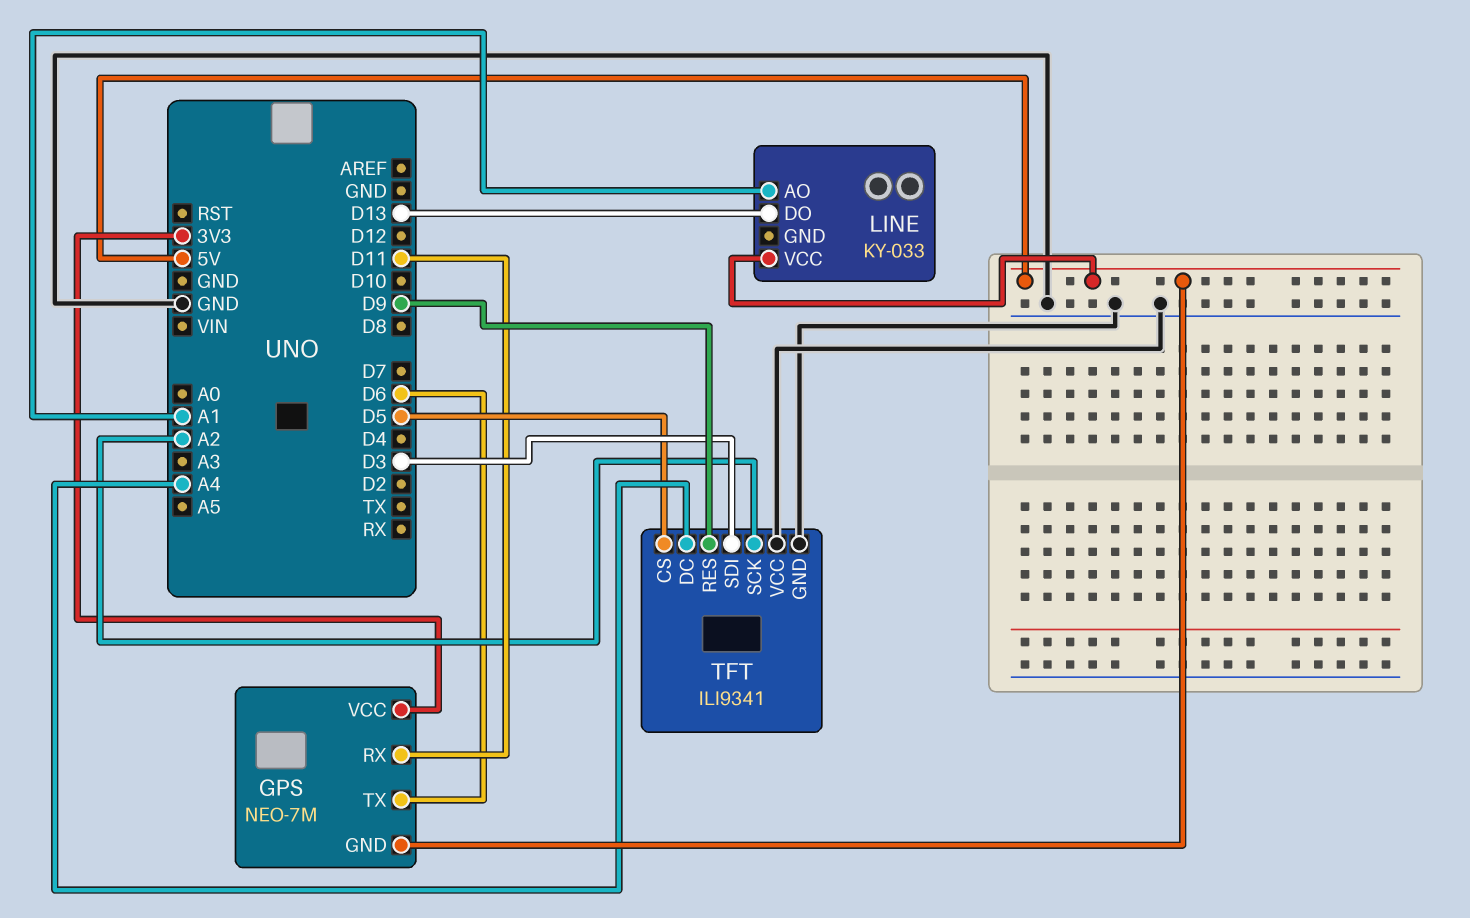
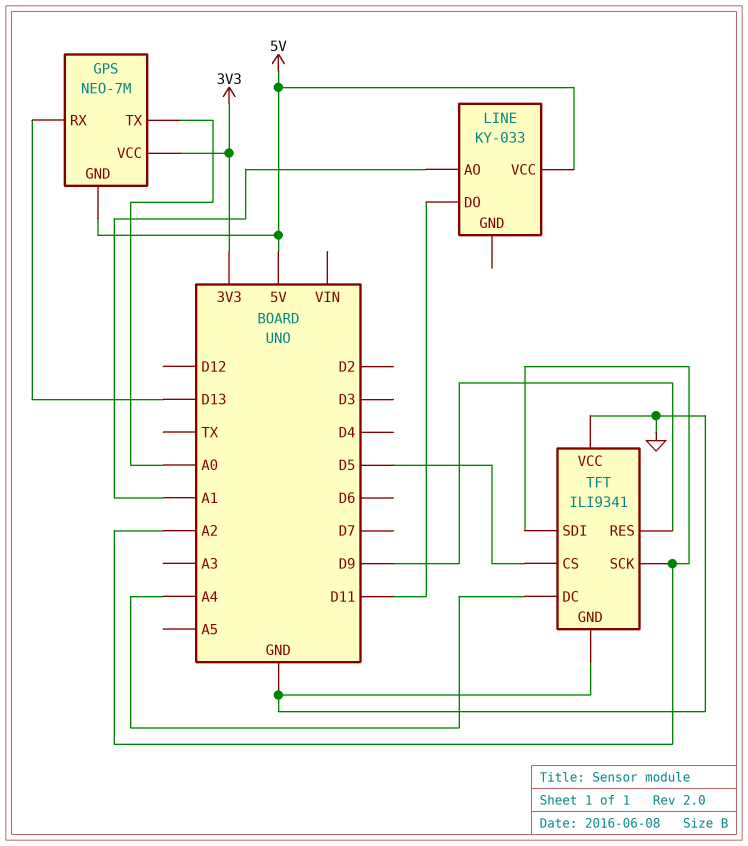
GPS pin RX: D11 -> D13
GPS pin TX: D6 -> A0
LINE pin DO: D13 -> D11
TFT pin SDI: D3 -> A2

